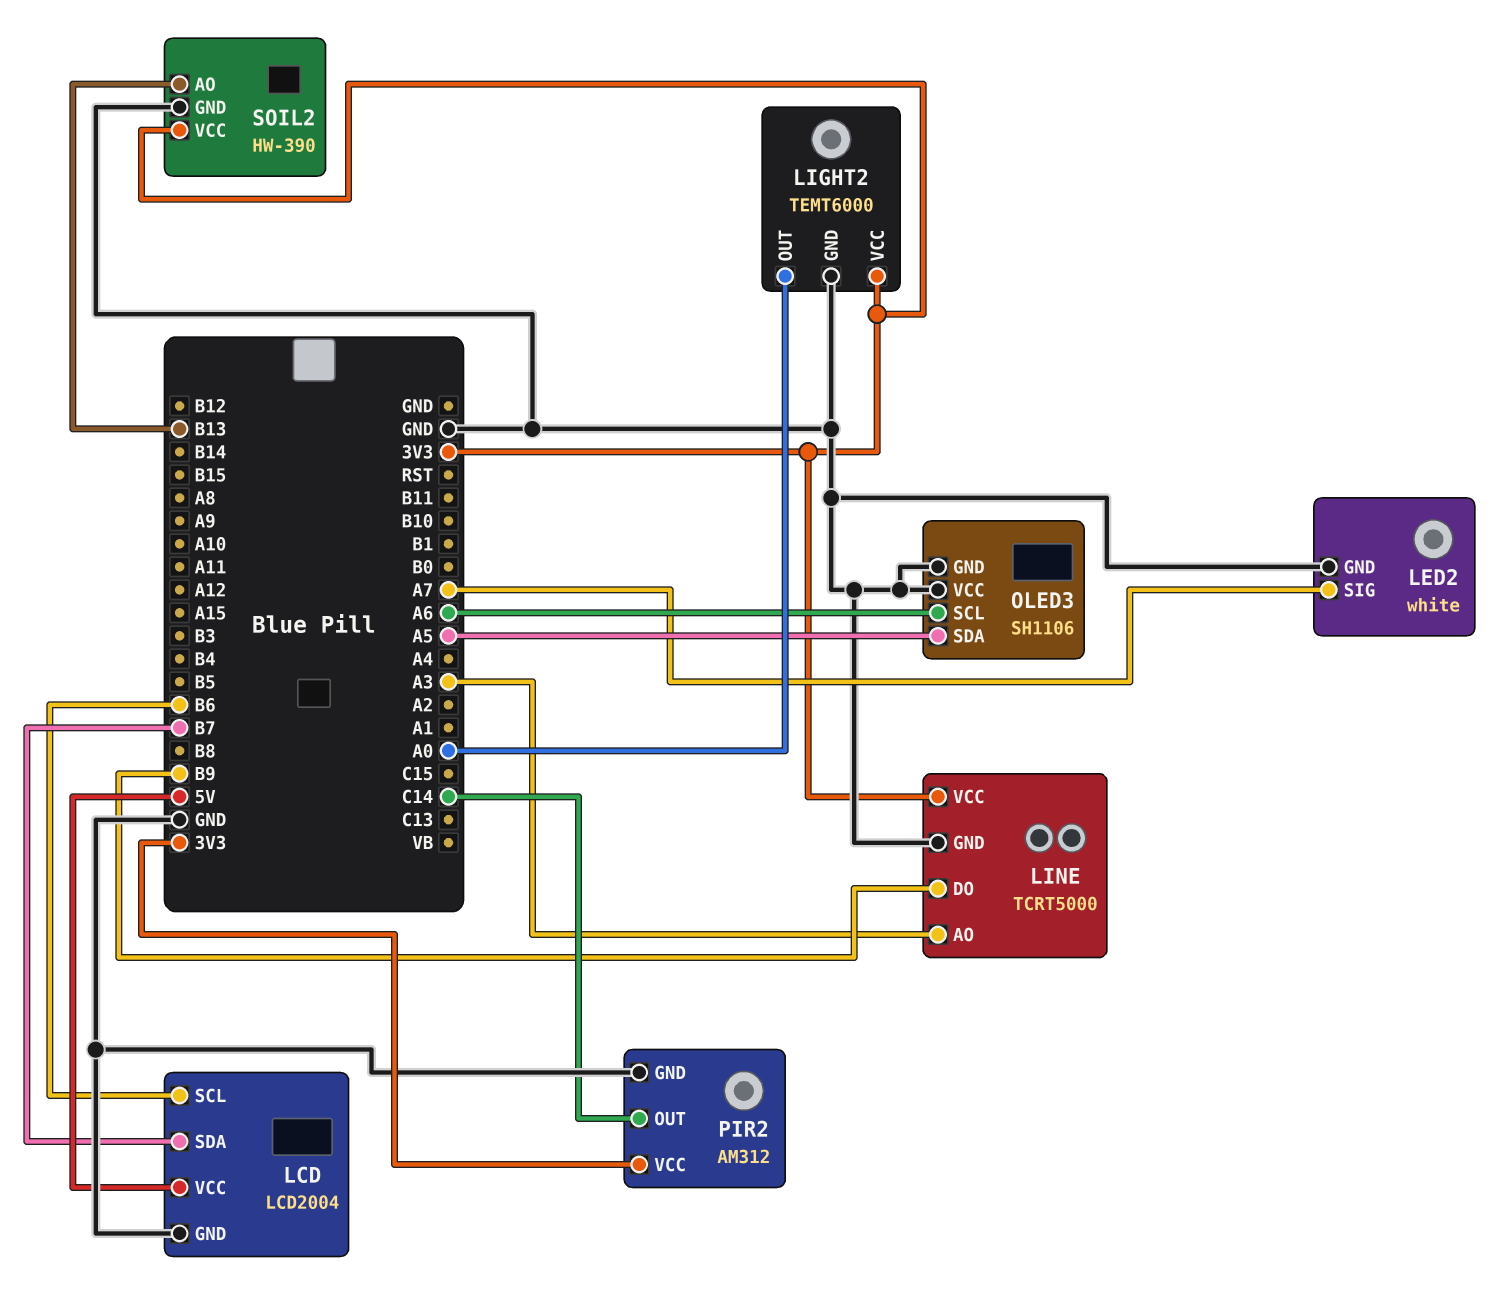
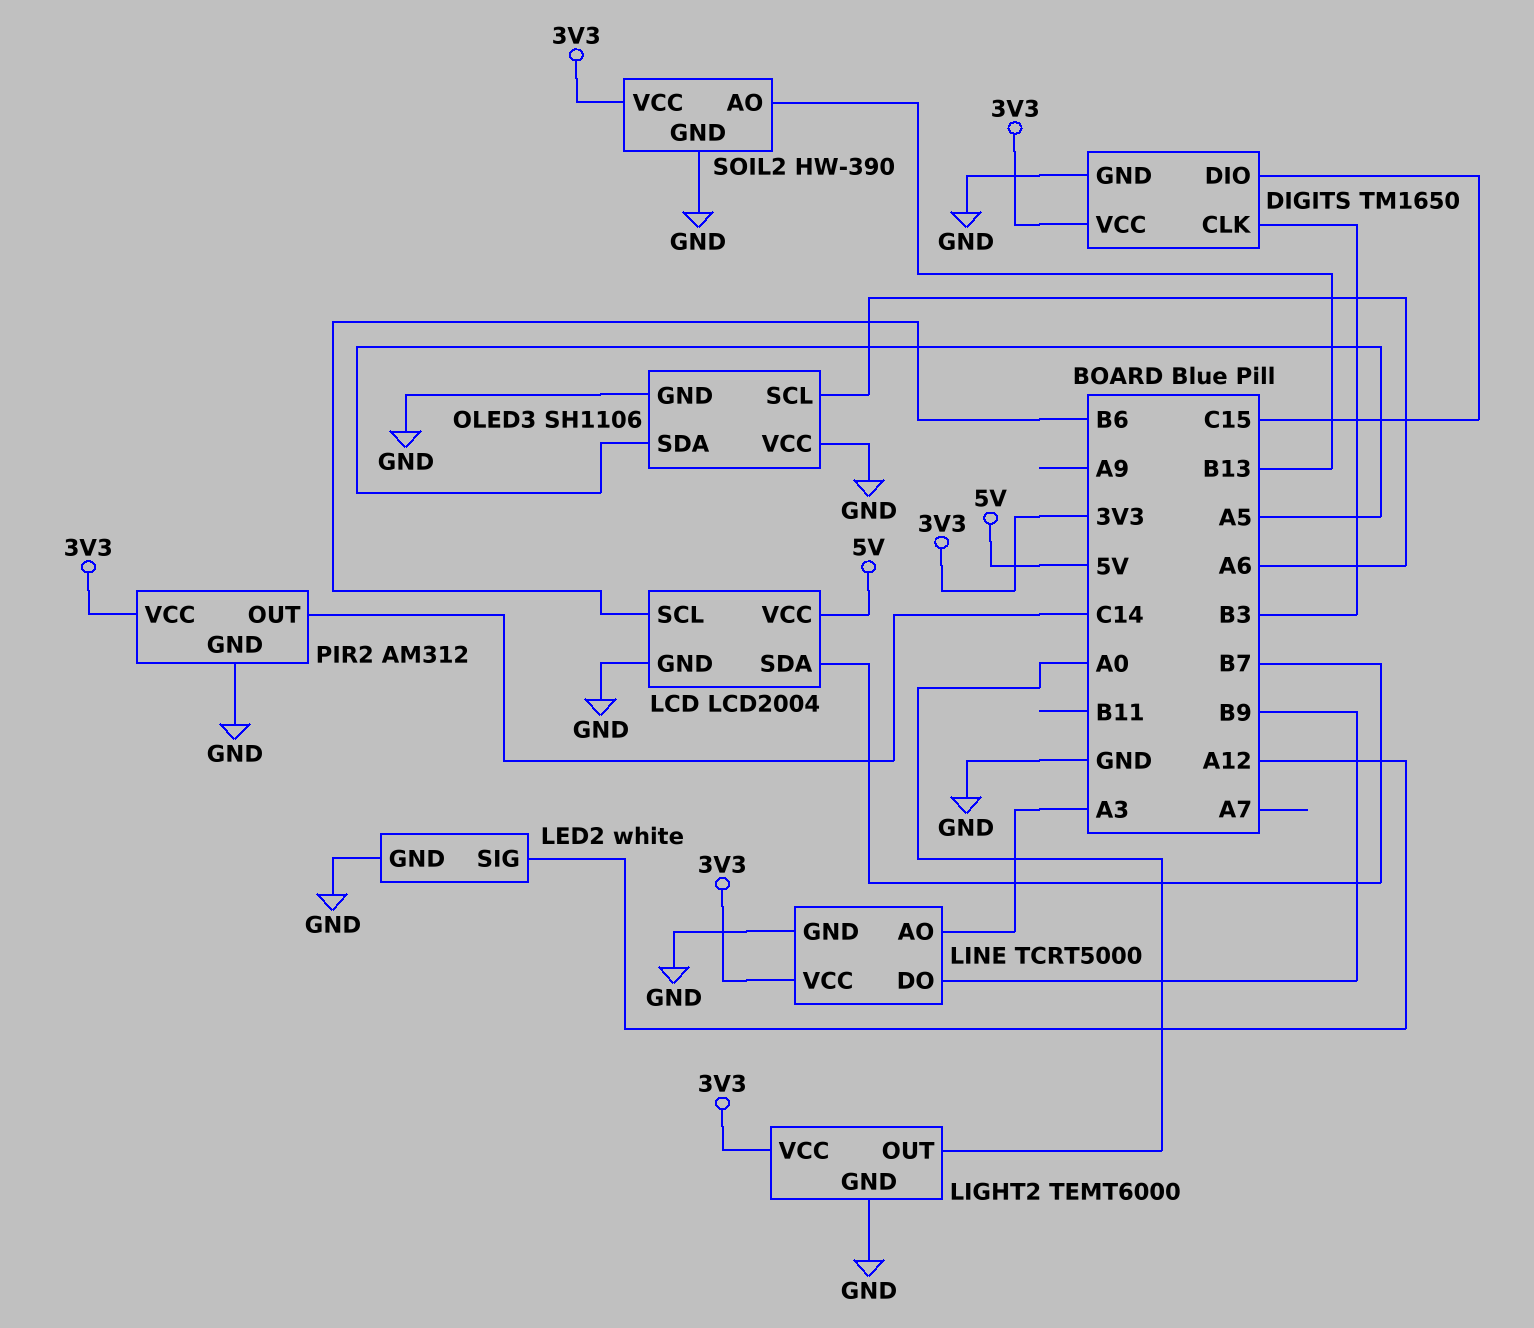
DIGITS: none -> TM1650
DIGITS pin CLK: none -> B3
DIGITS pin DIO: none -> C15
DIGITS pin GND: none -> GND
DIGITS pin VCC: none -> 3V3
LED2 pin SIG: A7 -> A12

